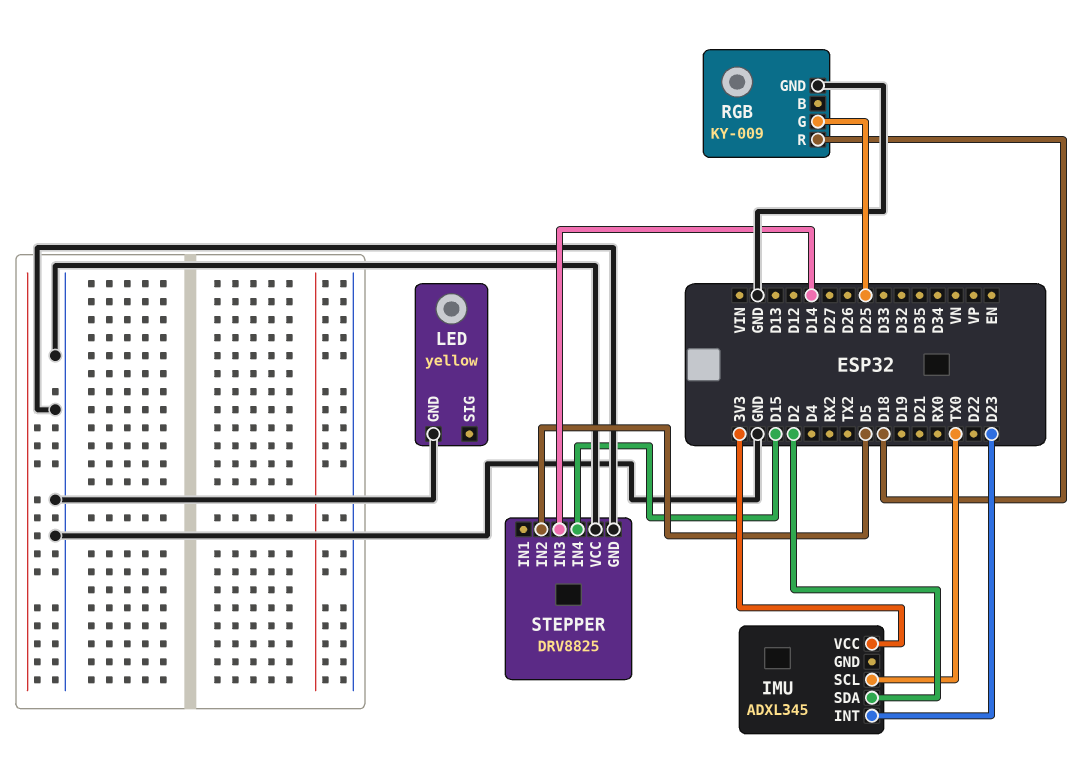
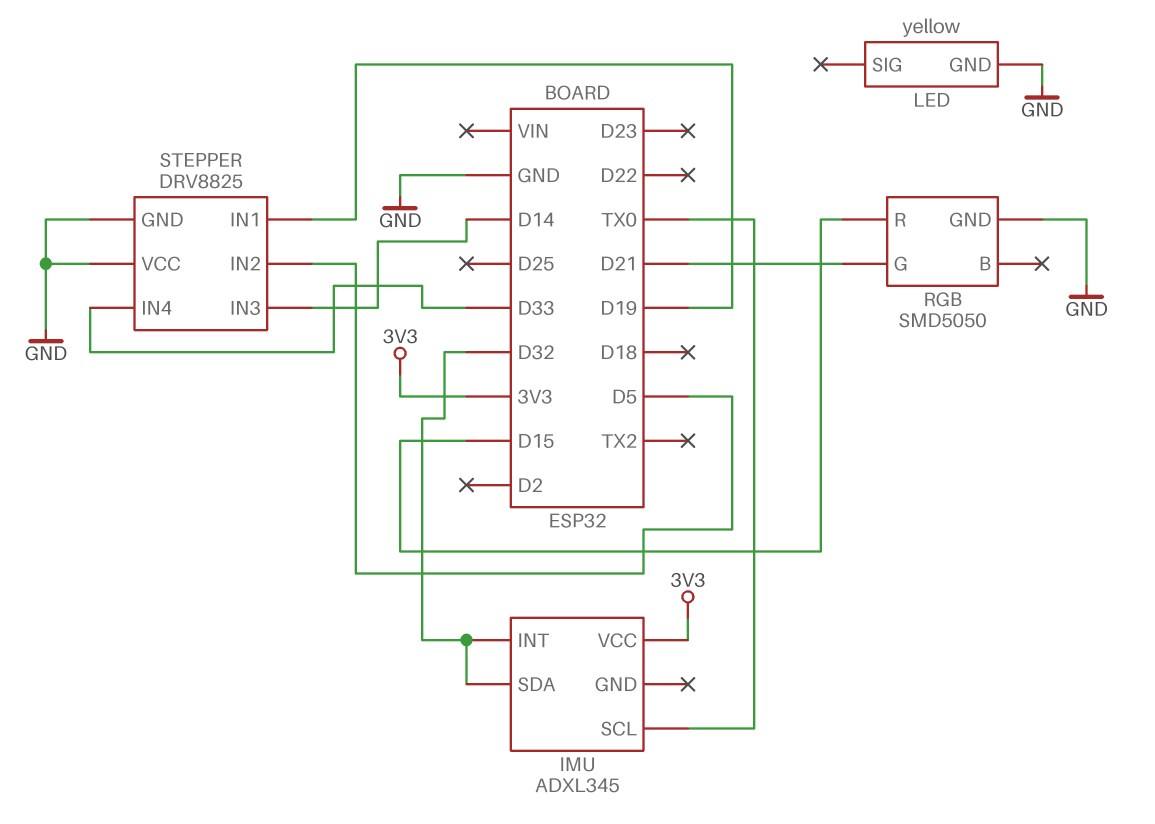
IMU pin INT: D23 -> D32
IMU pin SDA: D2 -> D32
RGB: KY-009 -> SMD5050
RGB pin G: D25 -> D21
RGB pin R: D18 -> D15
STEPPER pin IN1: none -> D19
STEPPER pin IN4: D15 -> D33

